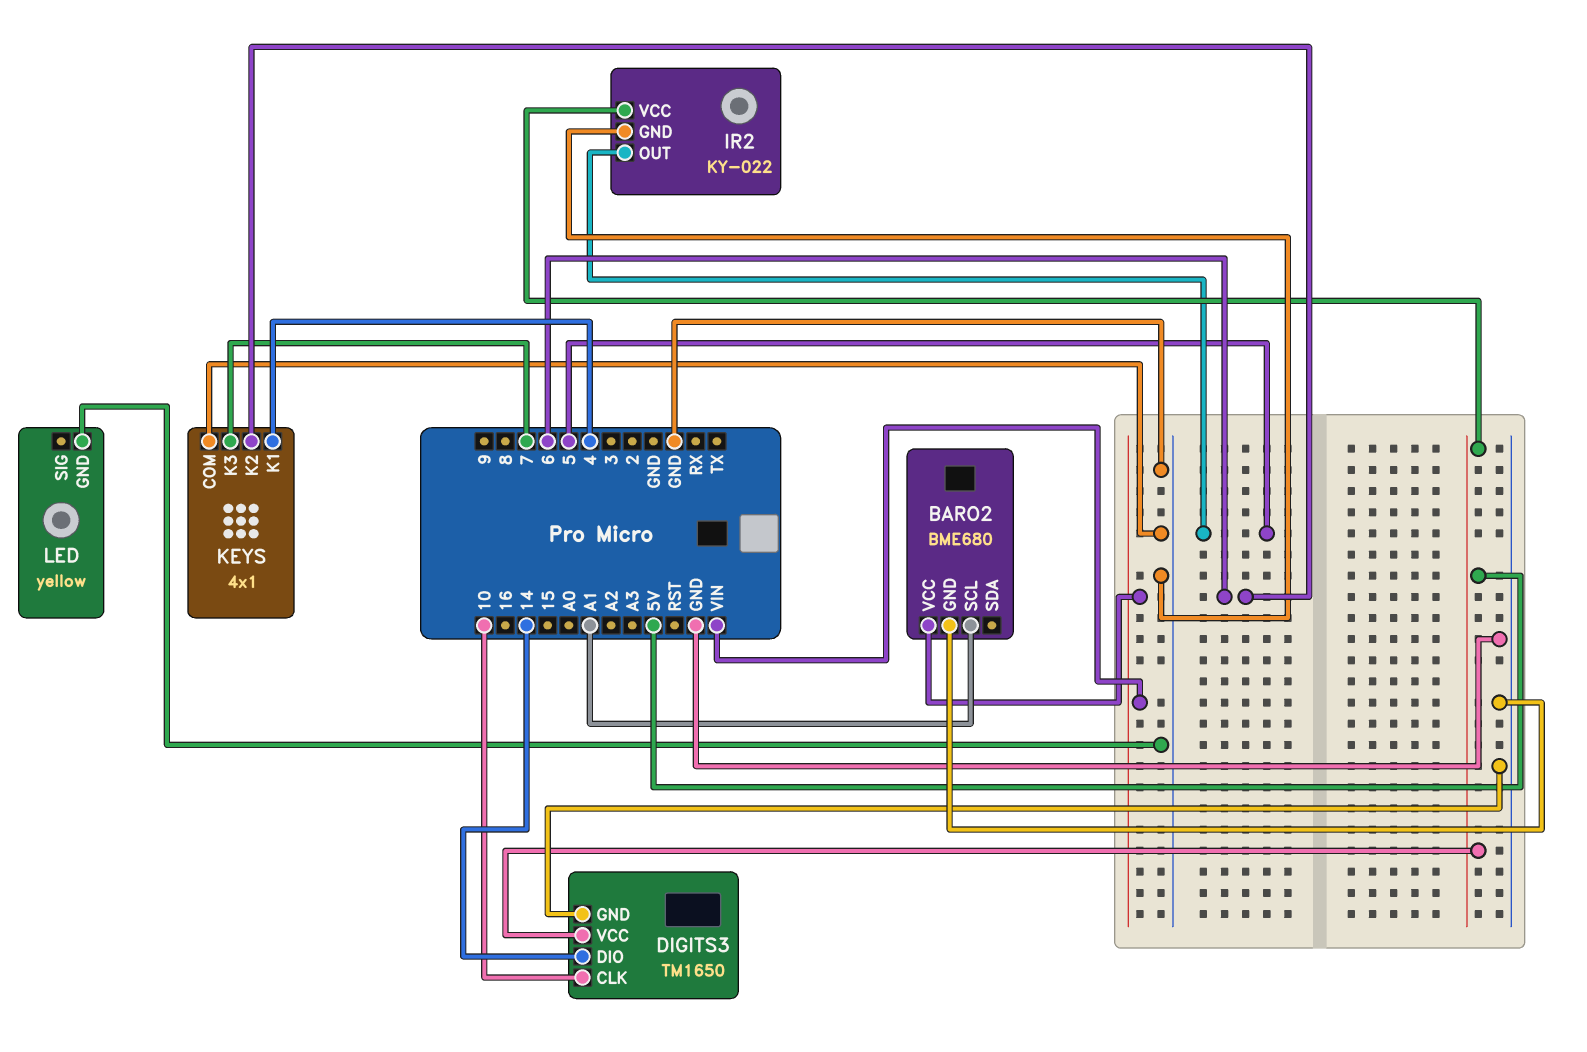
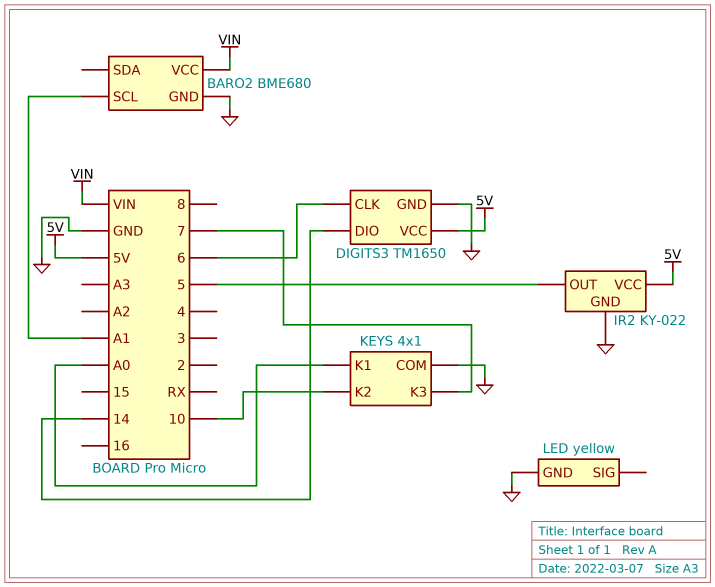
DIGITS3 pin CLK: 10 -> 6
KEYS pin K1: 4 -> A0
KEYS pin K2: 6 -> 10

